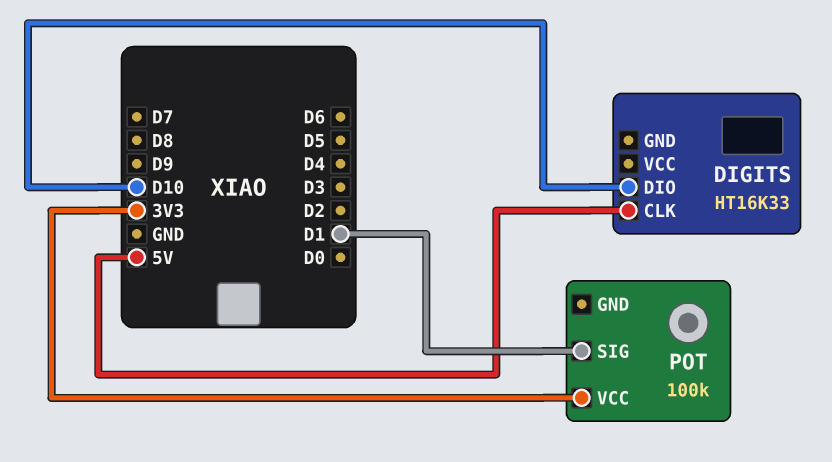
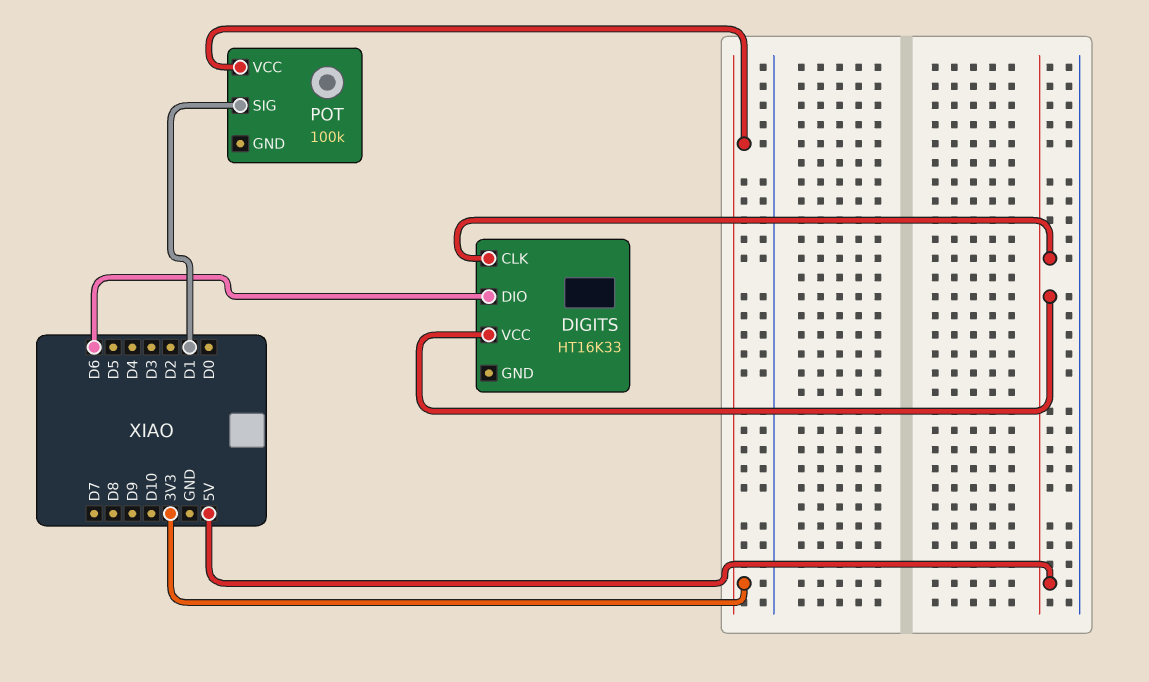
DIGITS pin DIO: D10 -> D6
DIGITS pin VCC: none -> 5V

